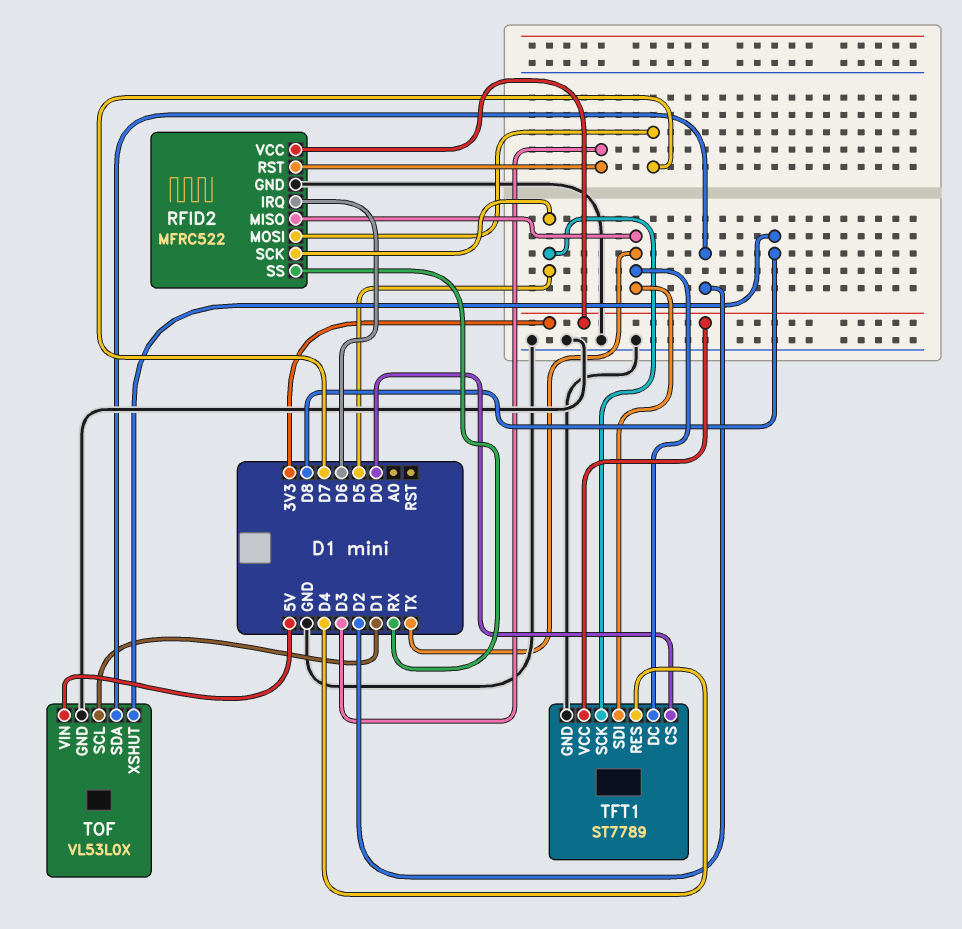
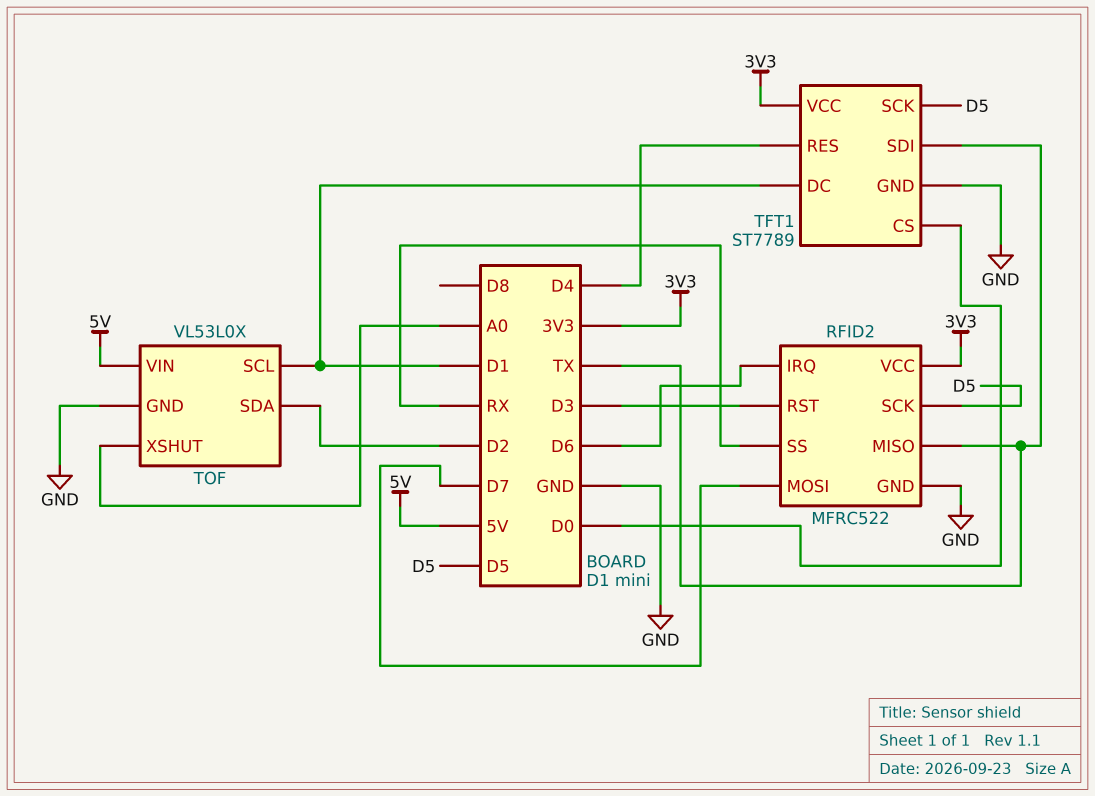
TFT1 pin DC: TX -> D1
TOF pin XSHUT: D8 -> A0

